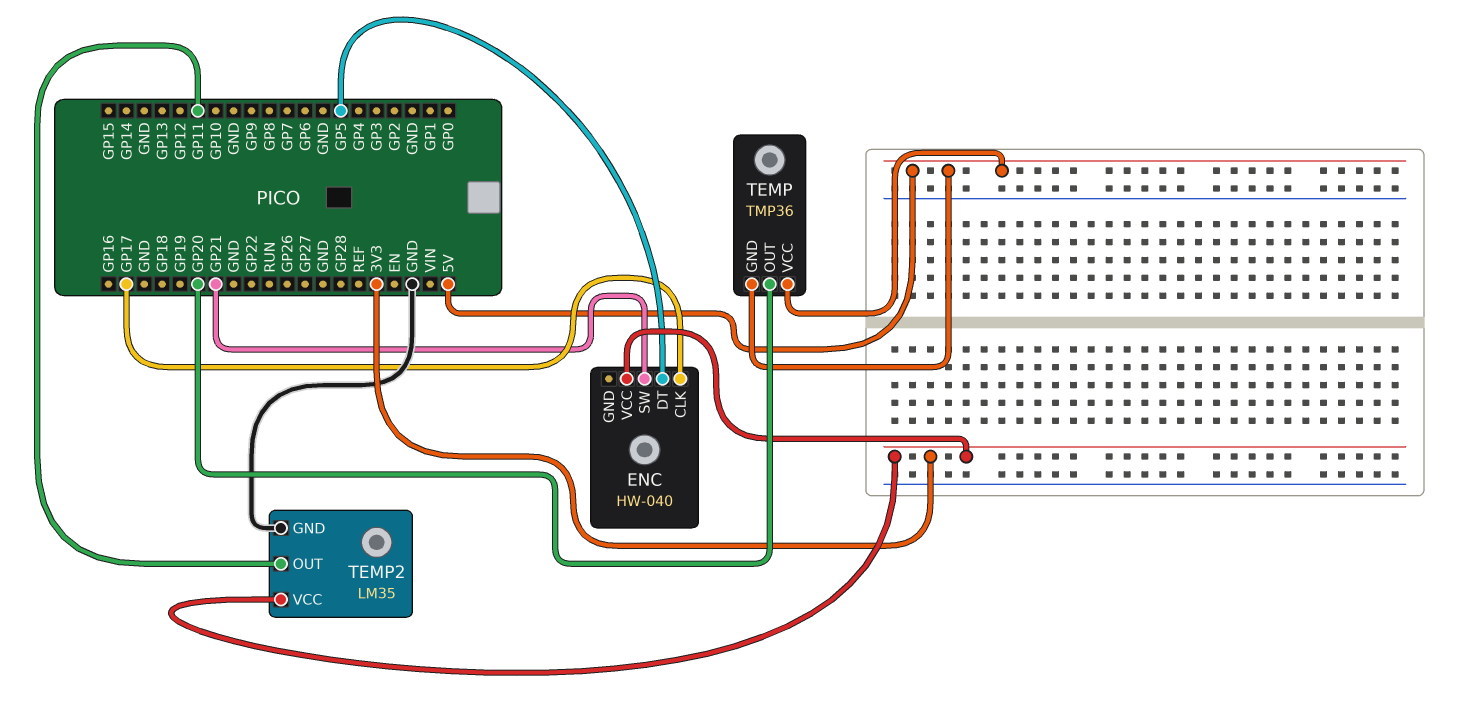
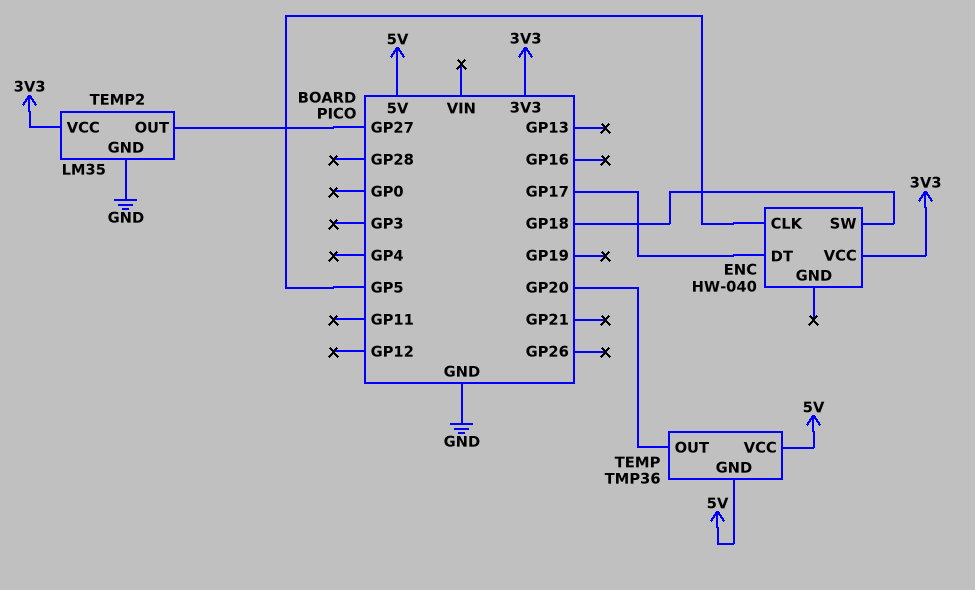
ENC pin CLK: GP17 -> GP5
ENC pin DT: GP5 -> GP17
ENC pin SW: GP21 -> GP18
TEMP2 pin OUT: GP11 -> GP27

